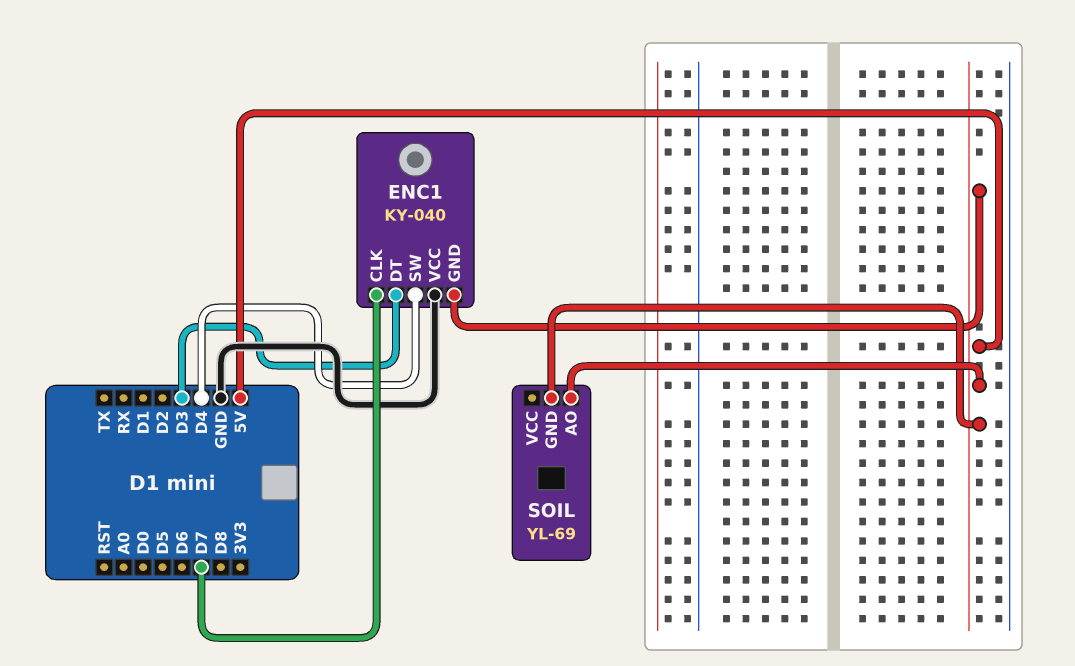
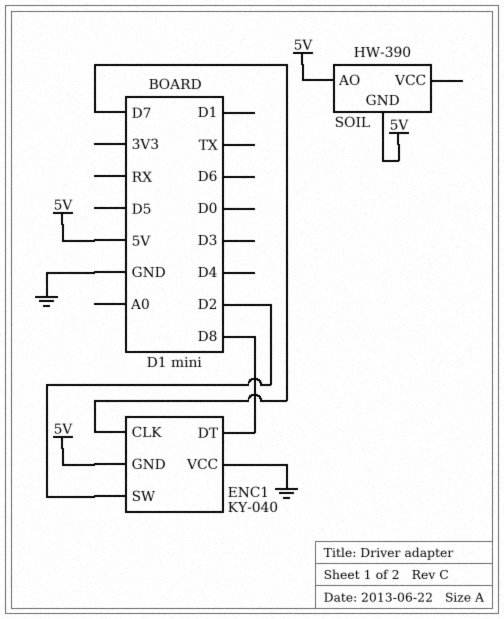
ENC1 pin DT: D3 -> D8
ENC1 pin SW: D4 -> D2
SOIL: YL-69 -> HW-390

